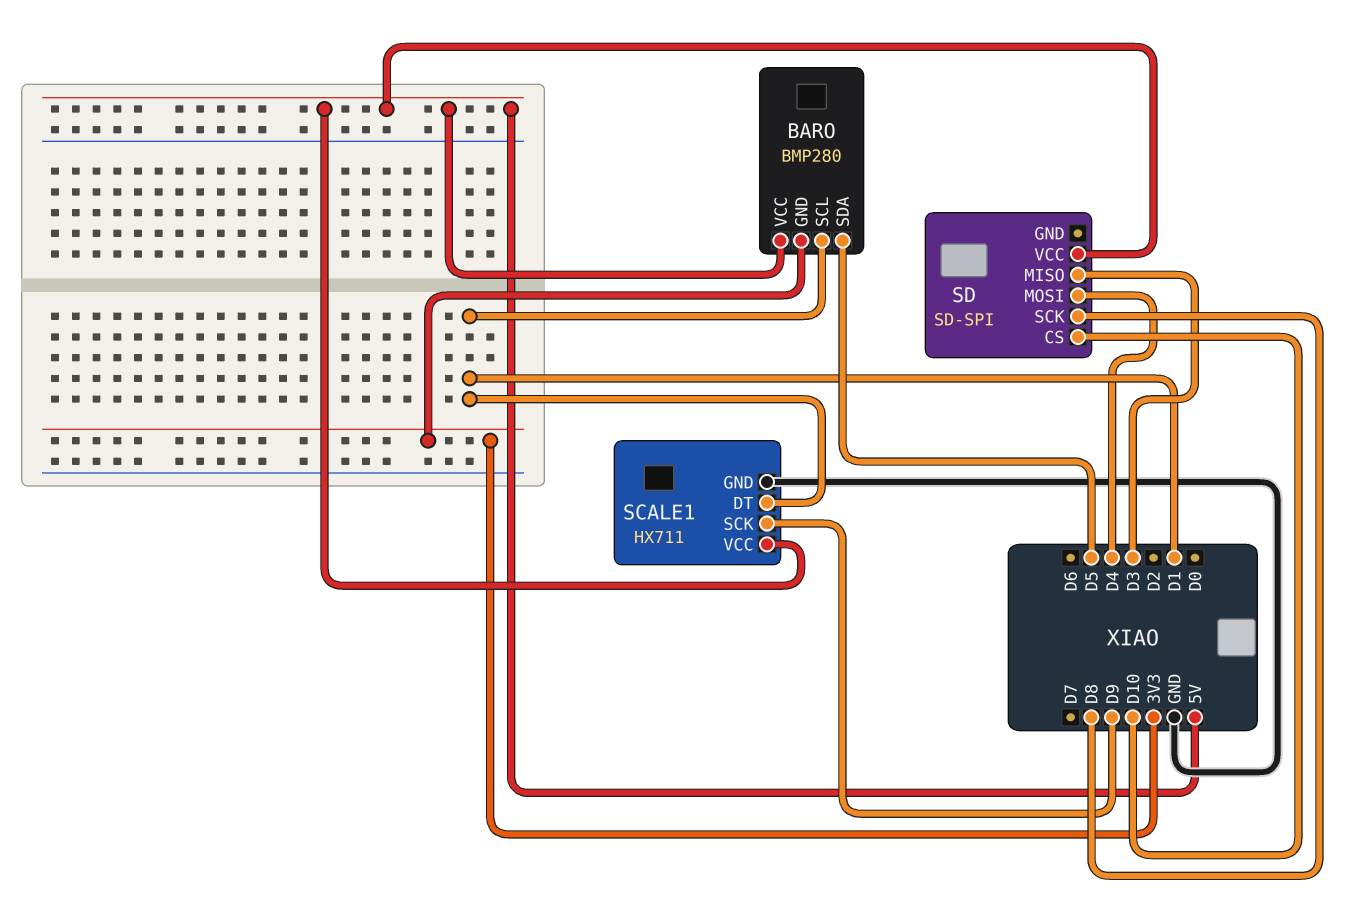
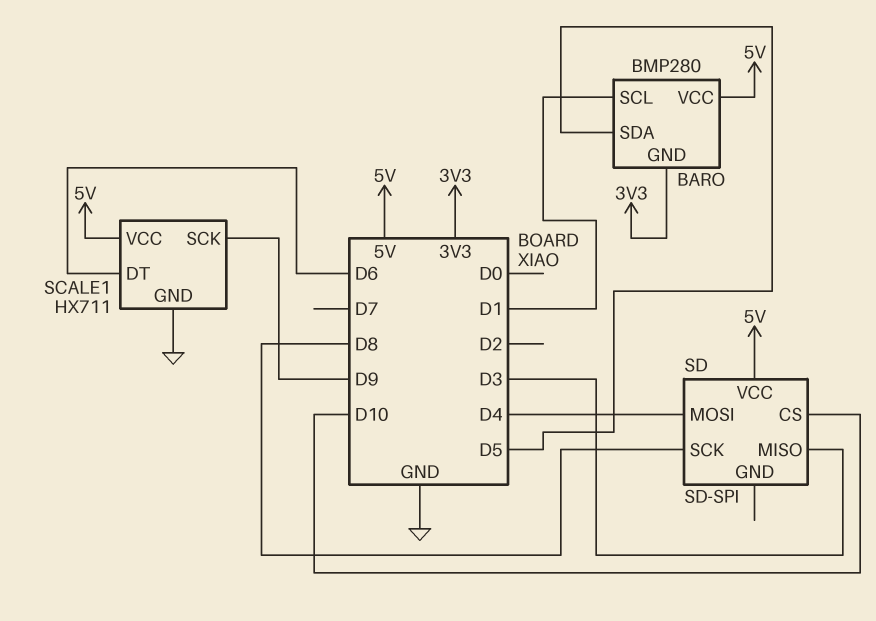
SCALE1 pin DT: D1 -> D6

